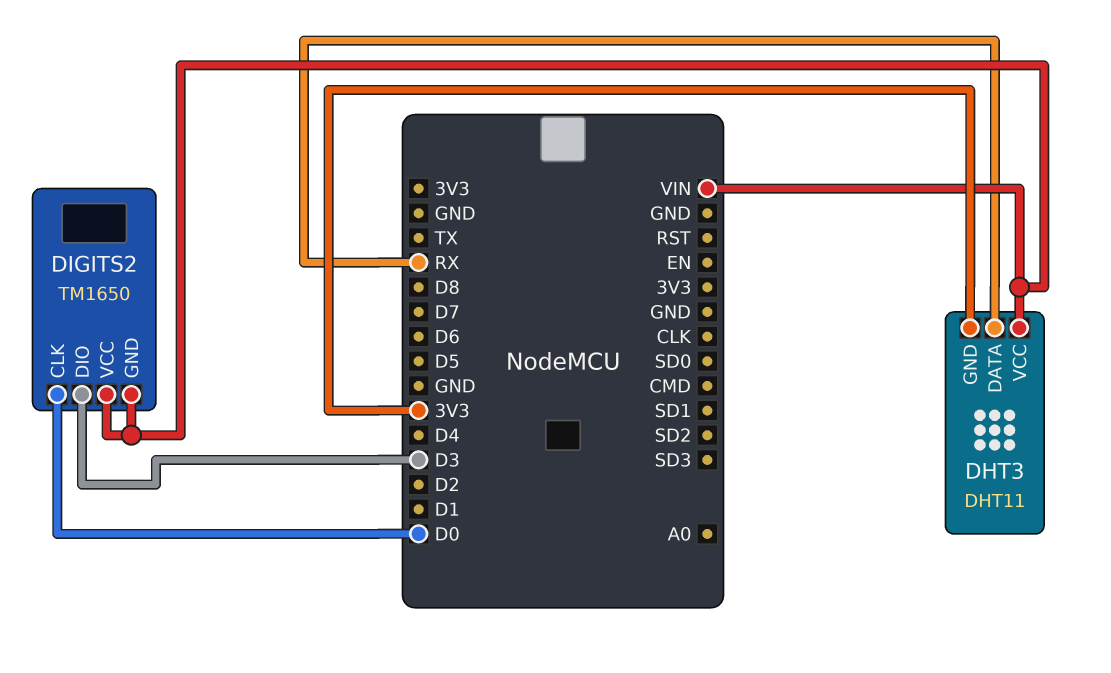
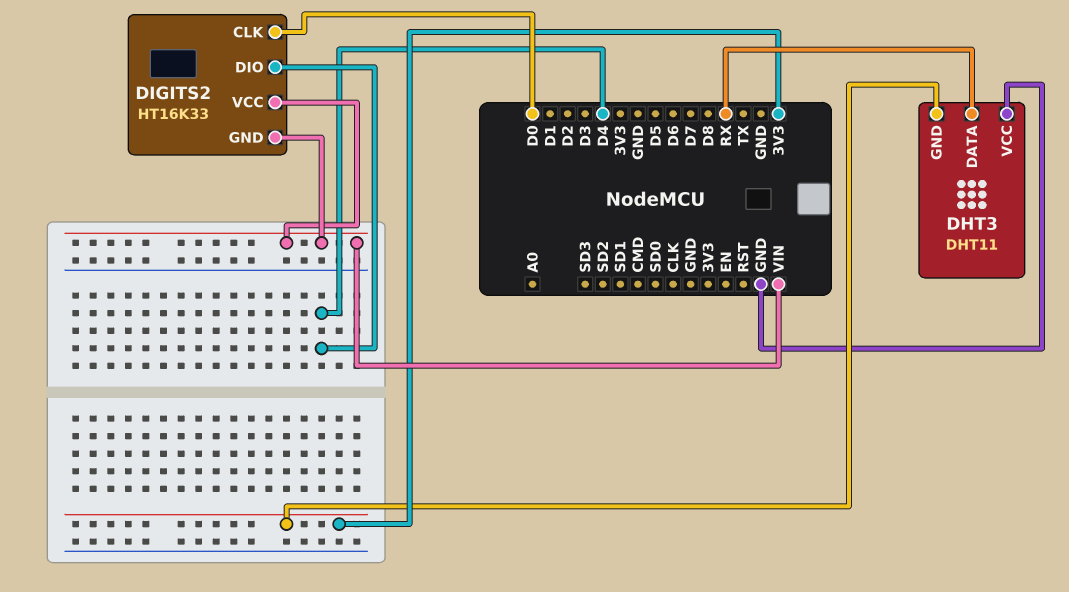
DHT3 pin VCC: VIN -> GND
DIGITS2: TM1650 -> HT16K33
DIGITS2 pin DIO: D3 -> D4

